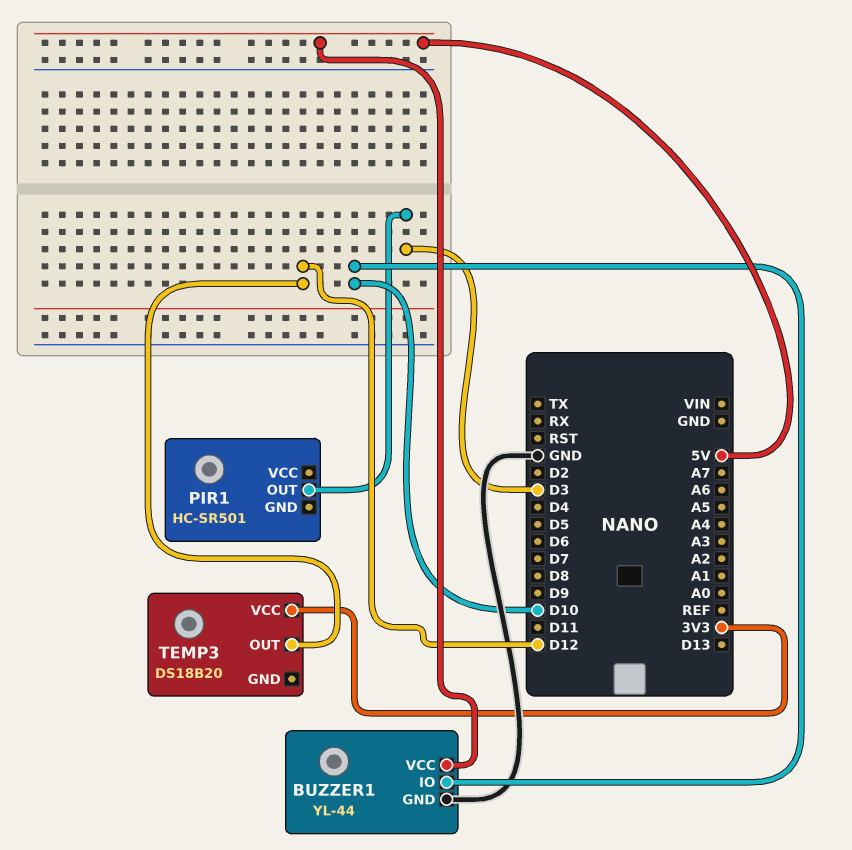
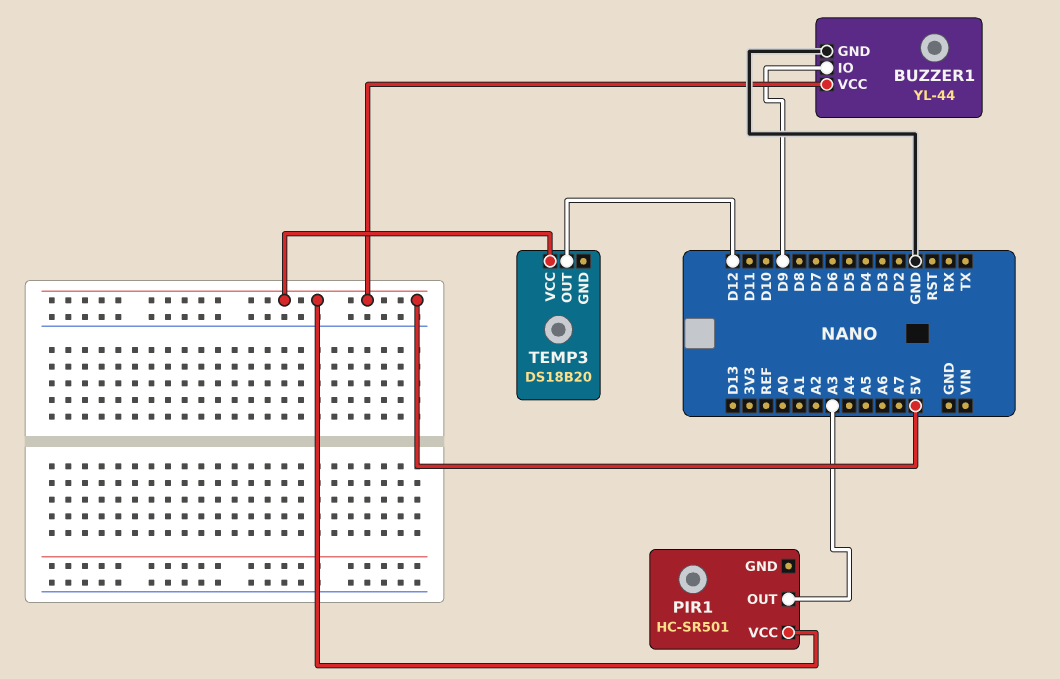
BUZZER1 pin IO: D10 -> D9
PIR1 pin OUT: D3 -> A3
PIR1 pin VCC: none -> 5V
TEMP3 pin VCC: 3V3 -> 5V

